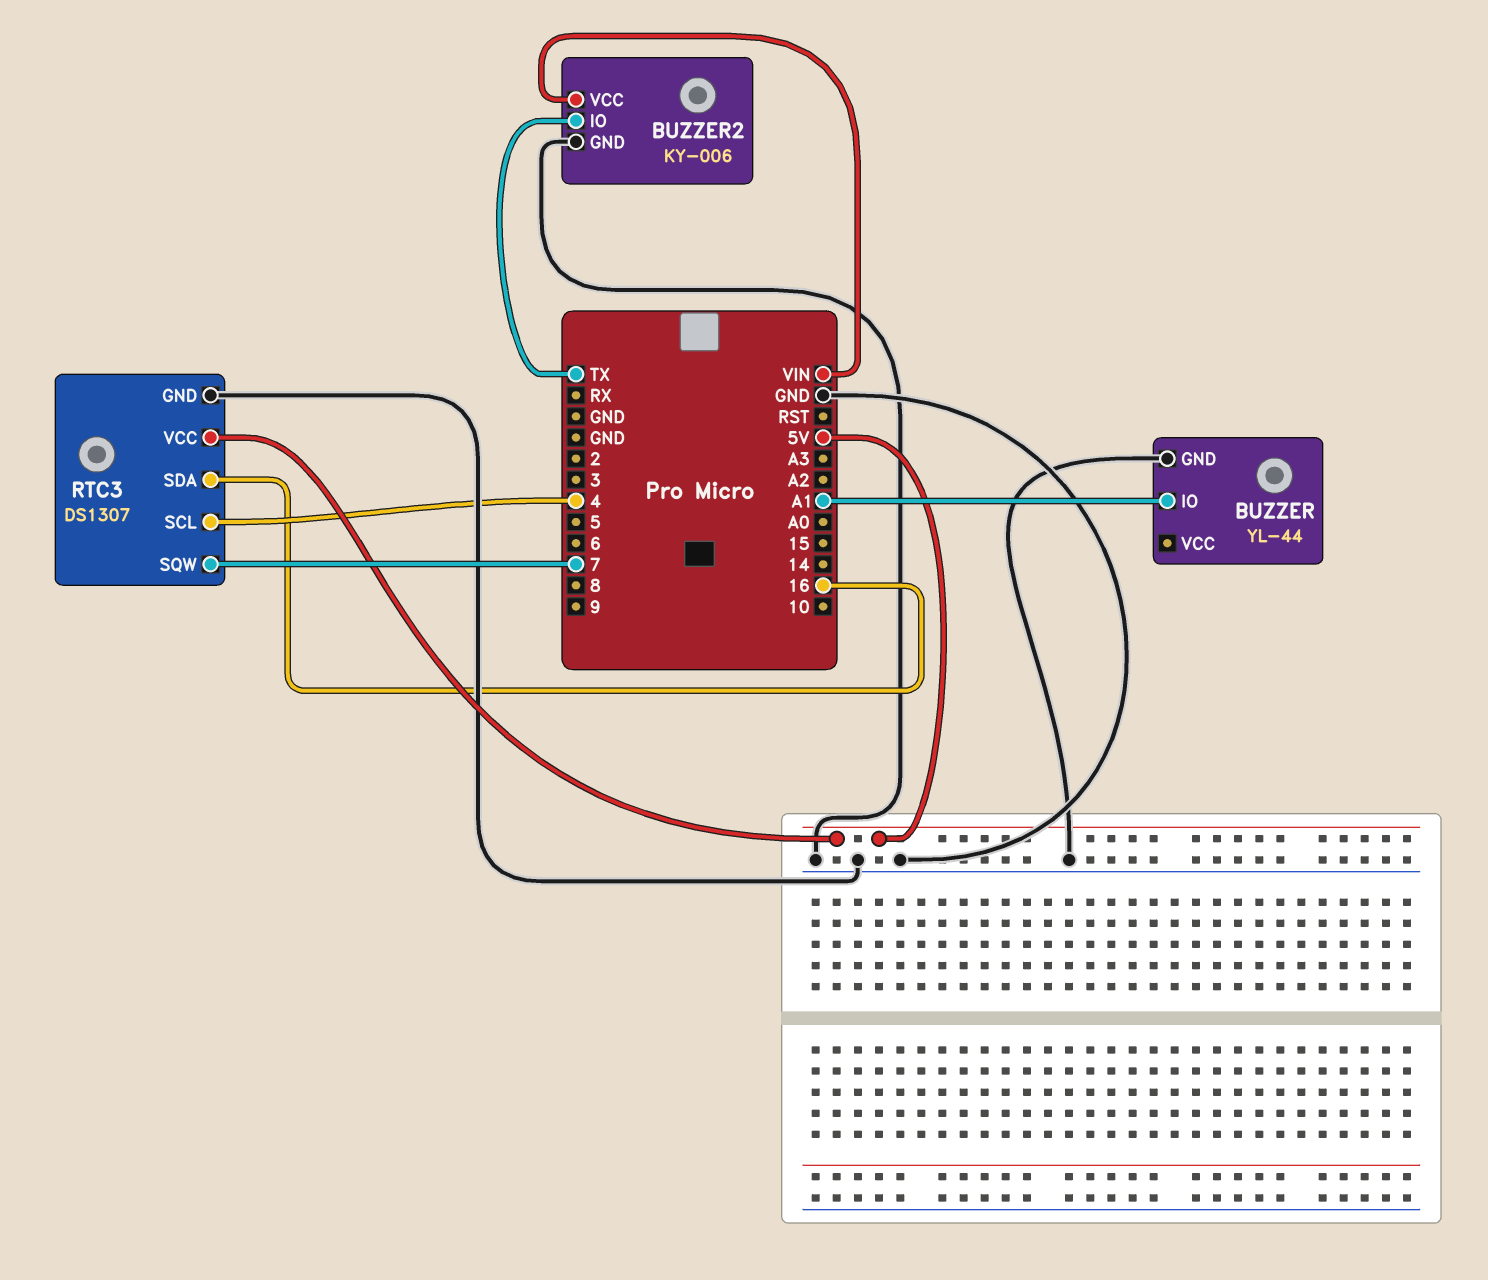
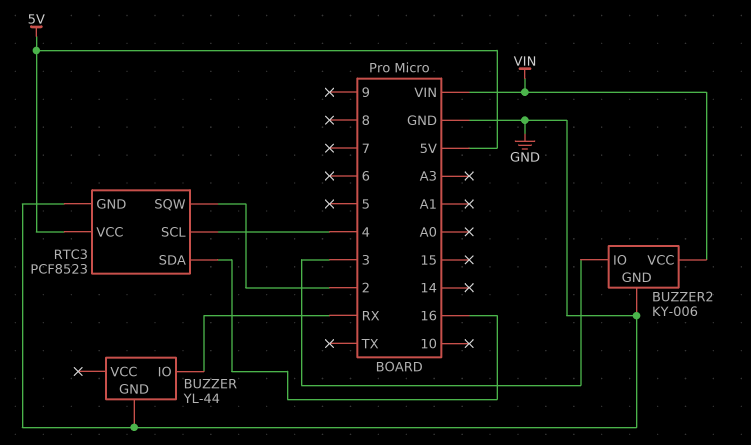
BUZZER pin IO: A1 -> RX
BUZZER2 pin IO: TX -> 3
RTC3: DS1307 -> PCF8523
RTC3 pin SQW: 7 -> 2

